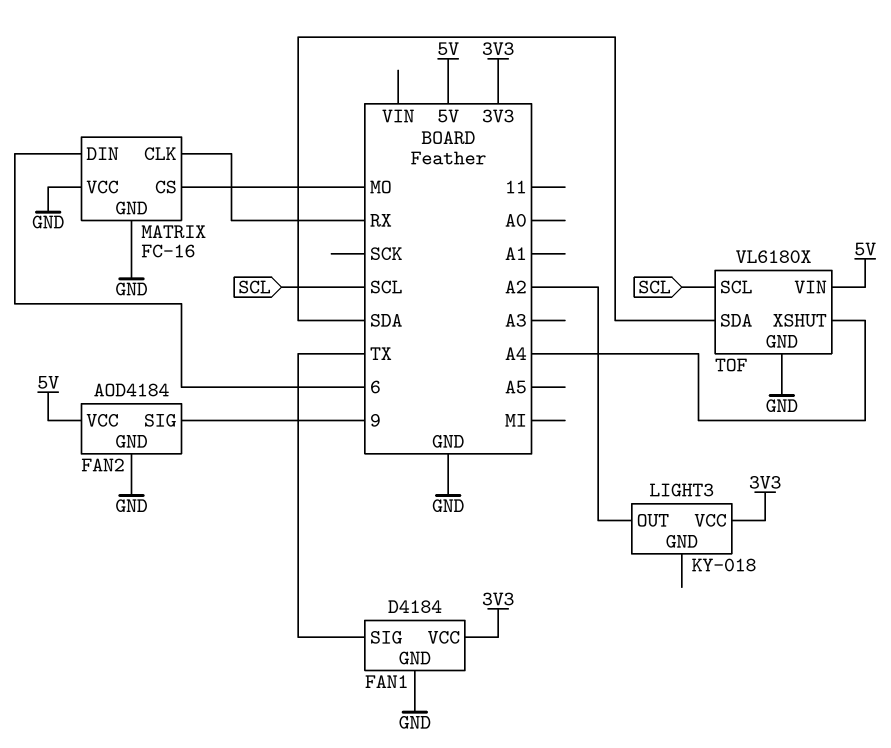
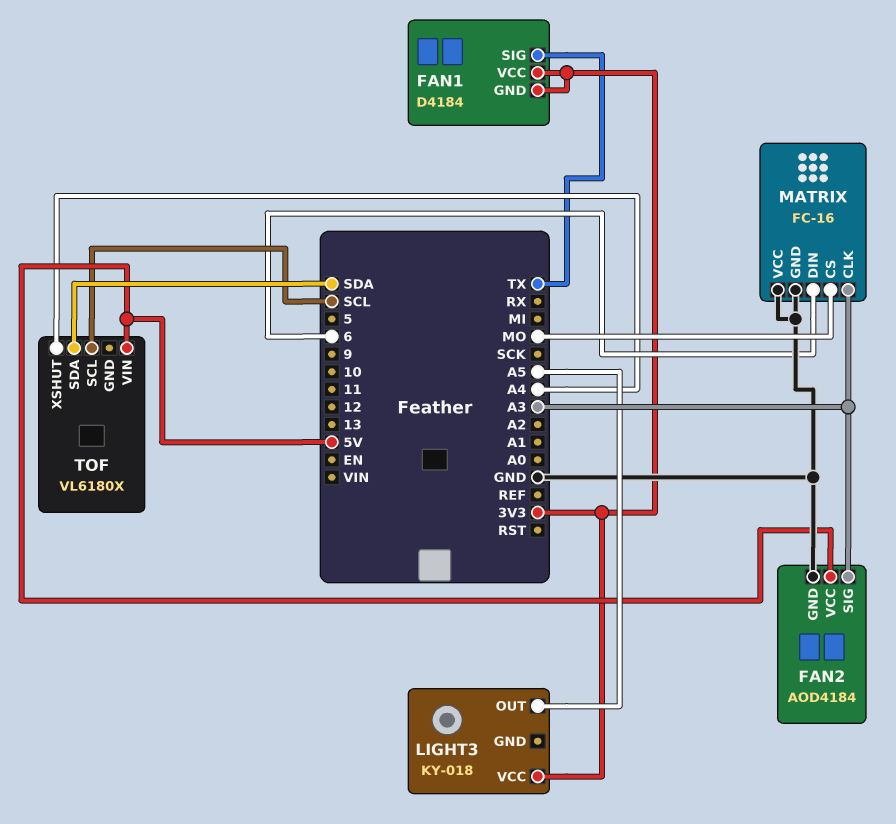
FAN1 pin GND: GND -> 3V3
FAN2 pin SIG: 9 -> A3
LIGHT3 pin OUT: A2 -> A5
MATRIX pin CLK: RX -> A3
TOF pin GND: GND -> none

